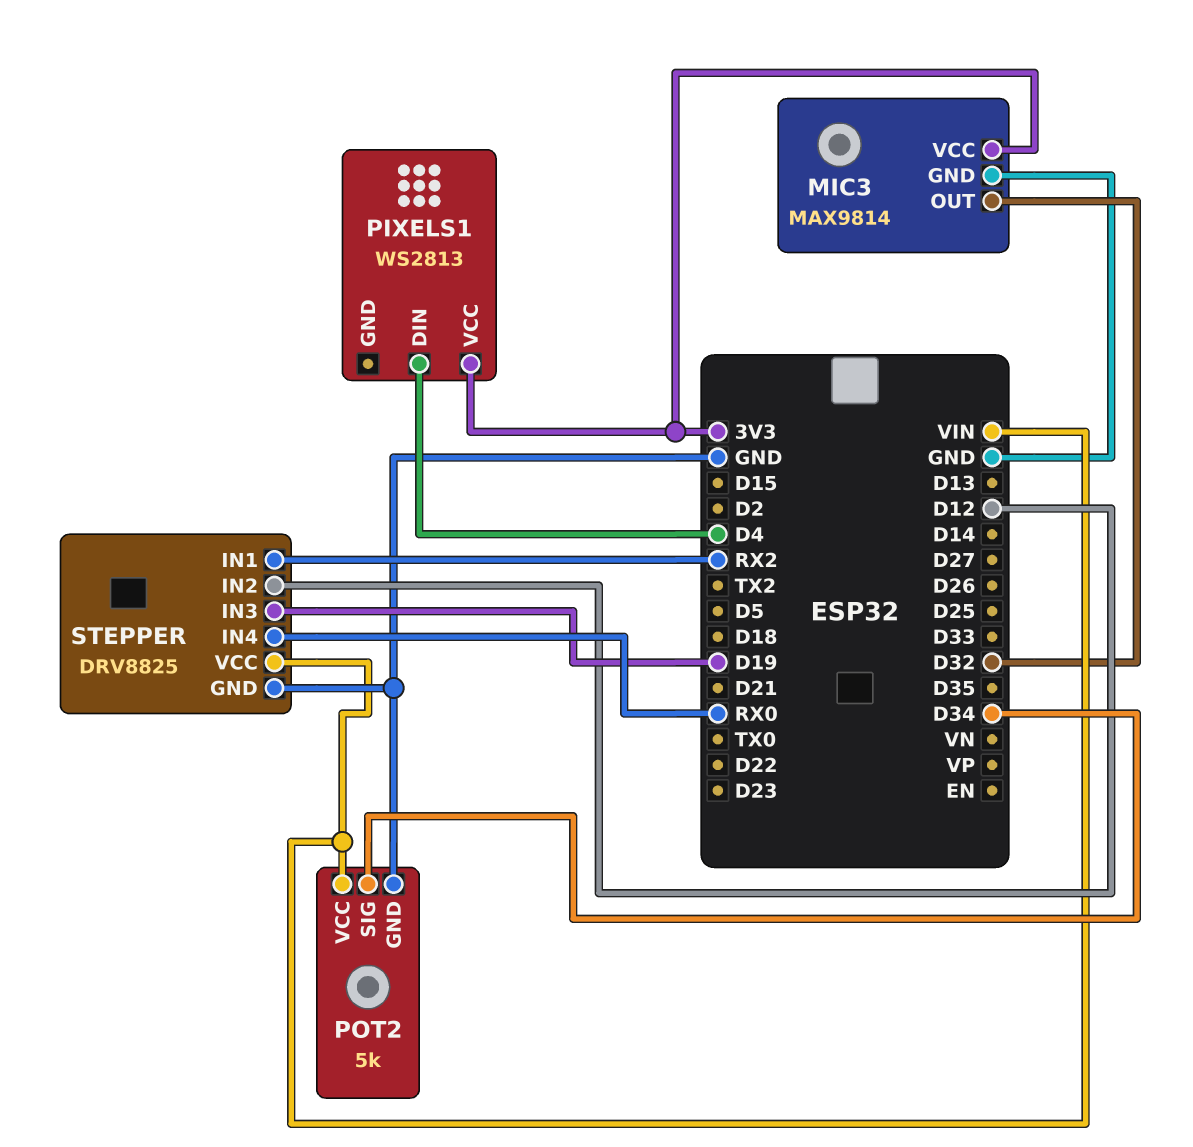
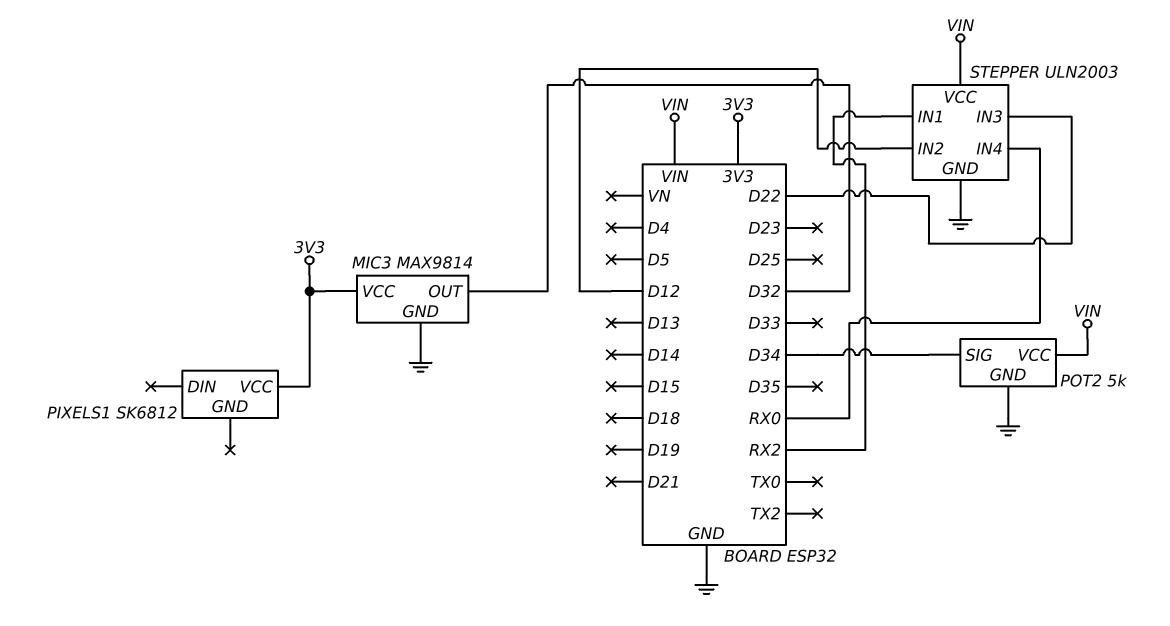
PIXELS1: WS2813 -> SK6812
PIXELS1 pin DIN: D4 -> none
STEPPER: DRV8825 -> ULN2003
STEPPER pin IN3: D19 -> D22

